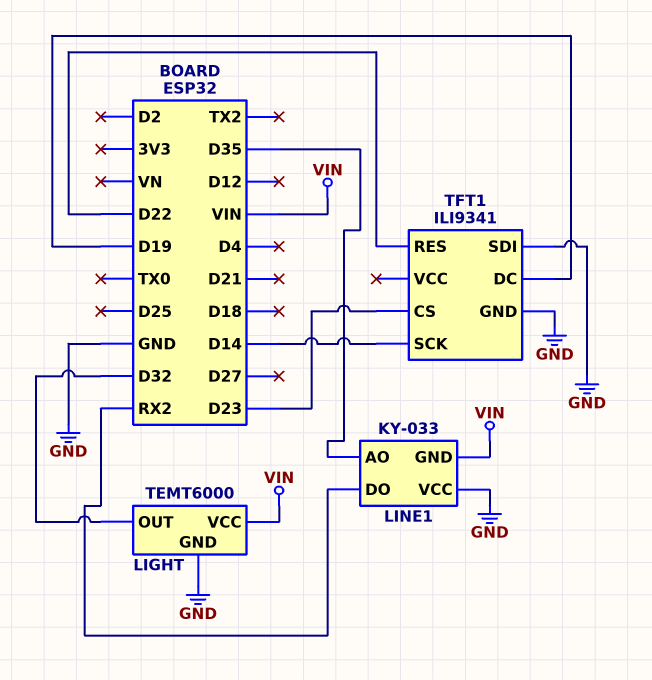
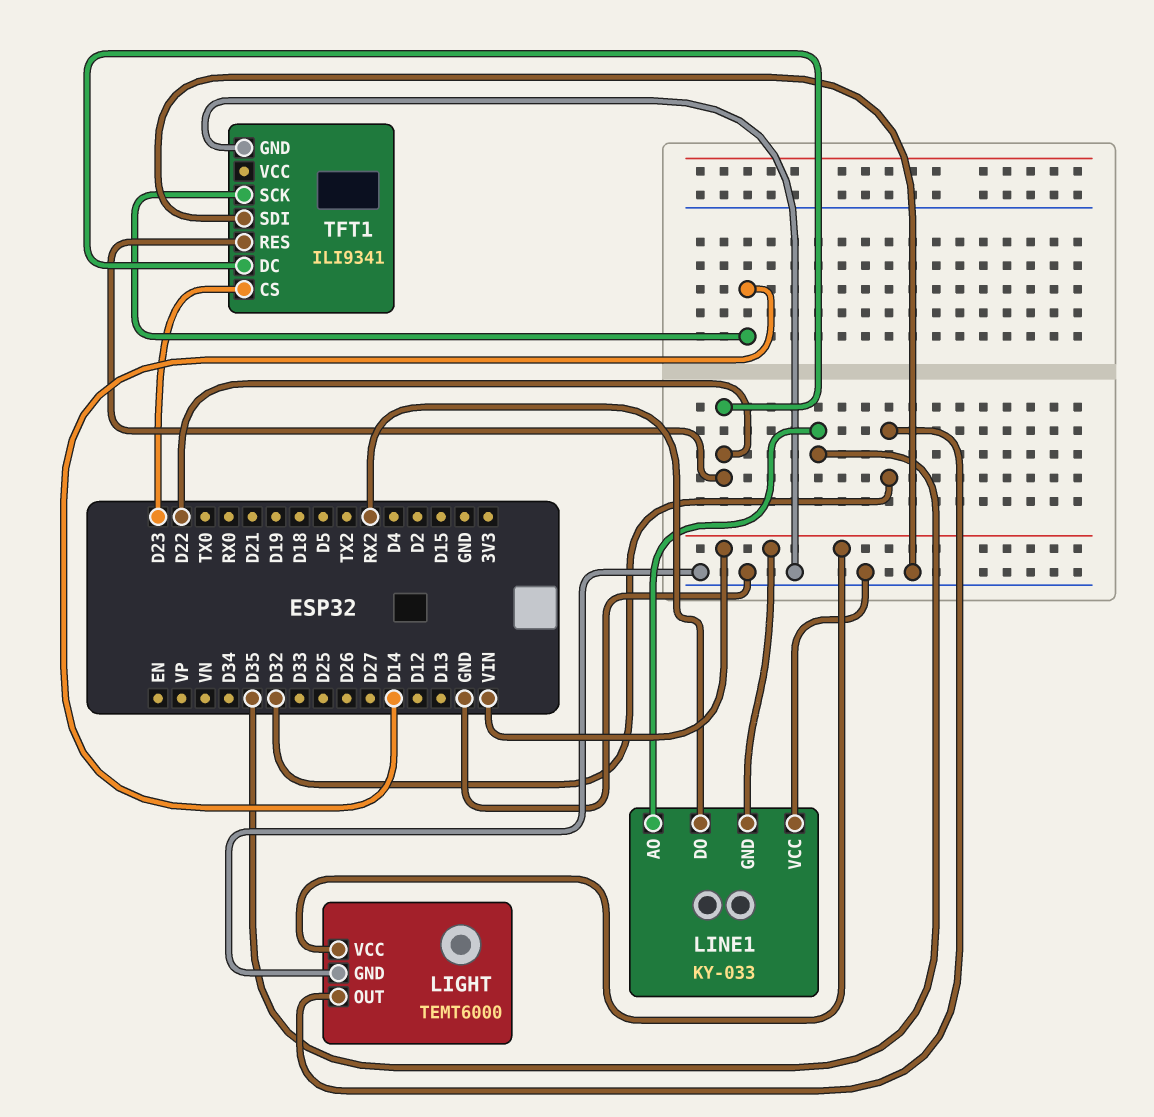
TFT1 pin DC: D19 -> D22

